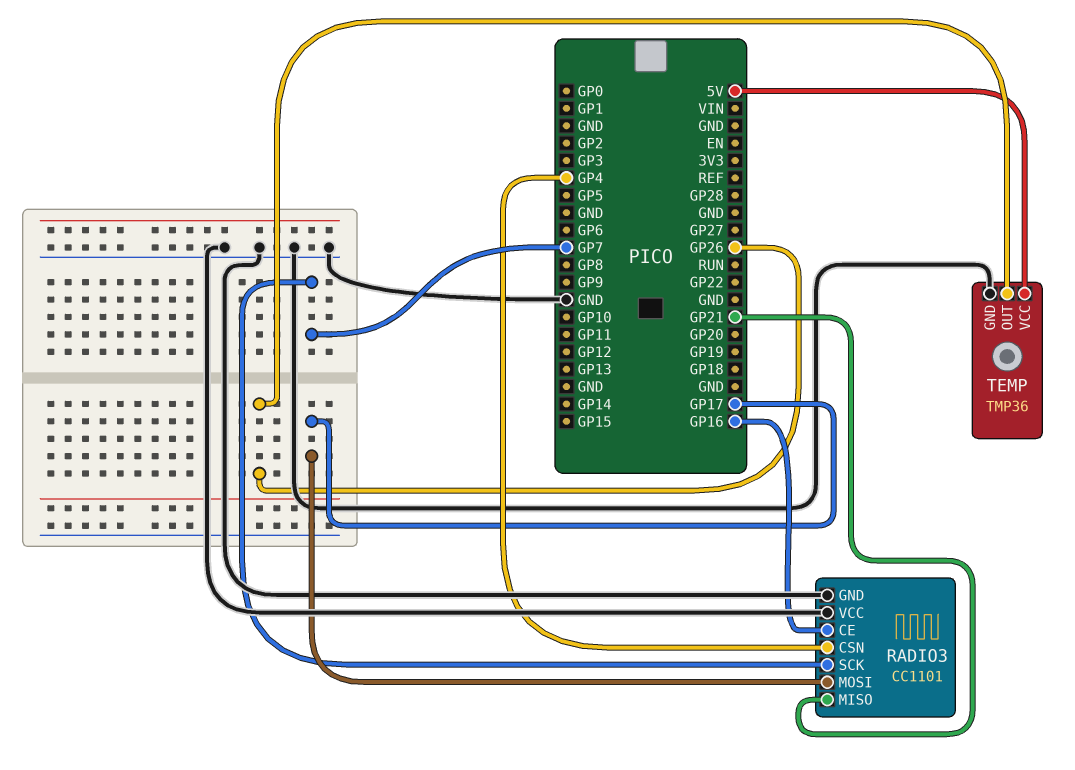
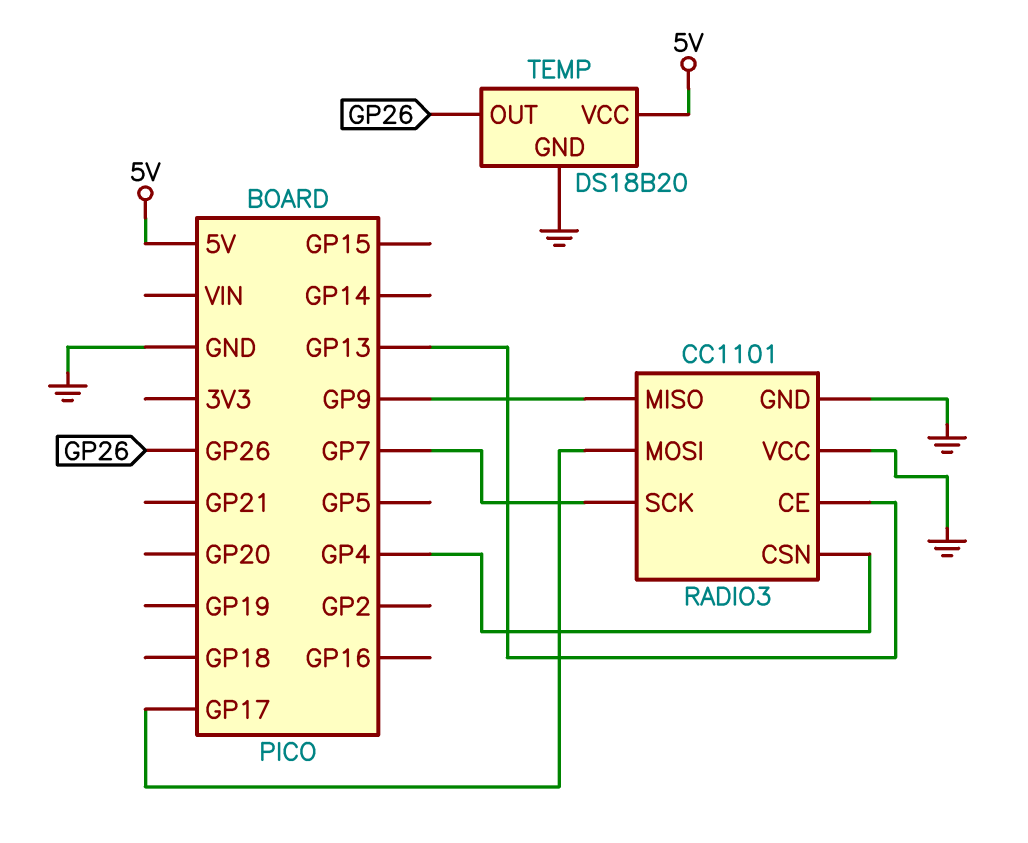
RADIO3 pin CE: GP16 -> GP13
RADIO3 pin MISO: GP21 -> GP9
TEMP: TMP36 -> DS18B20

